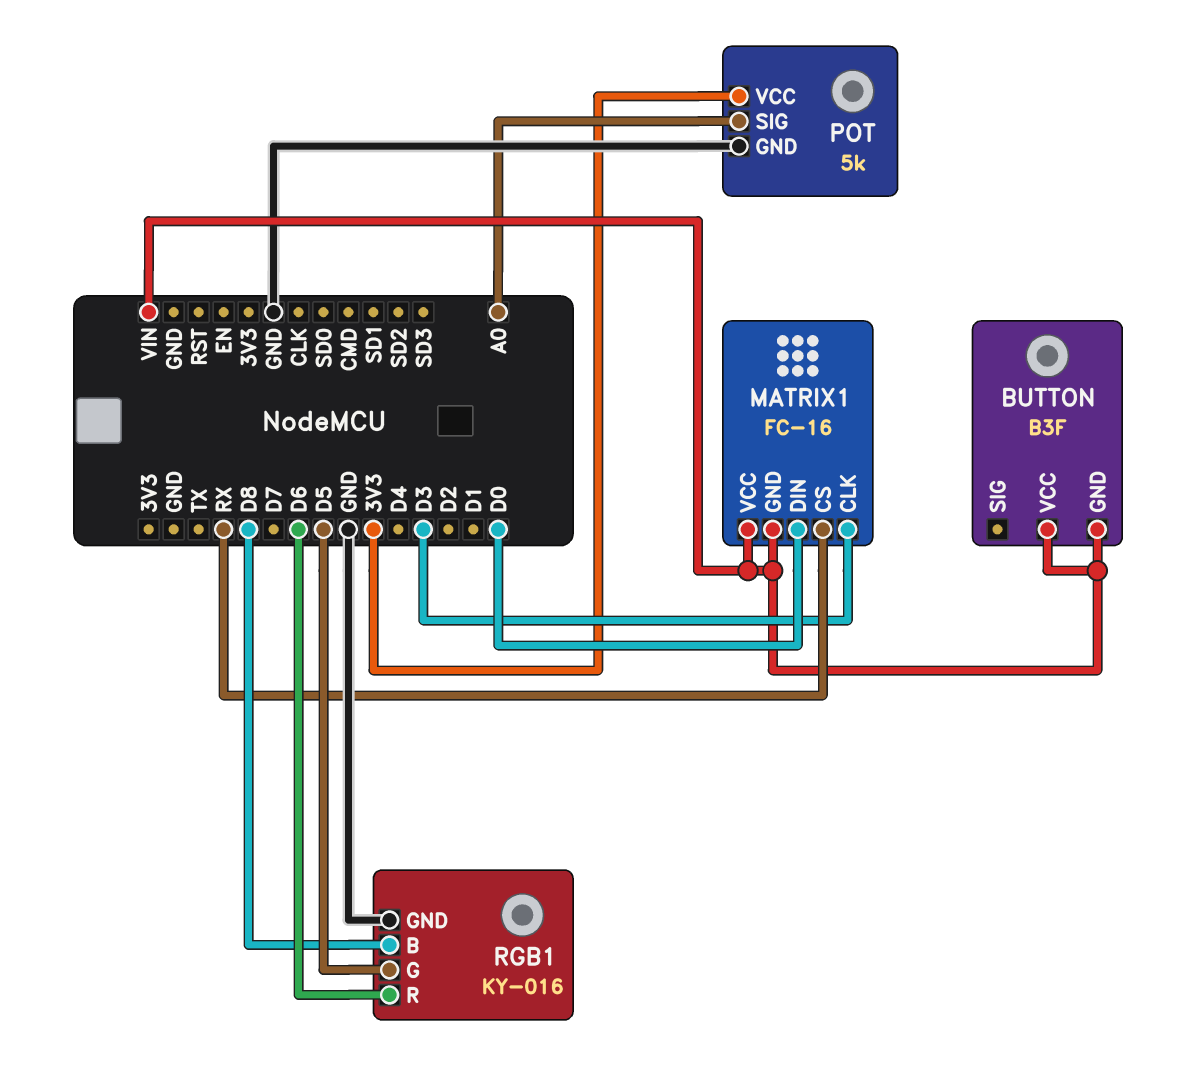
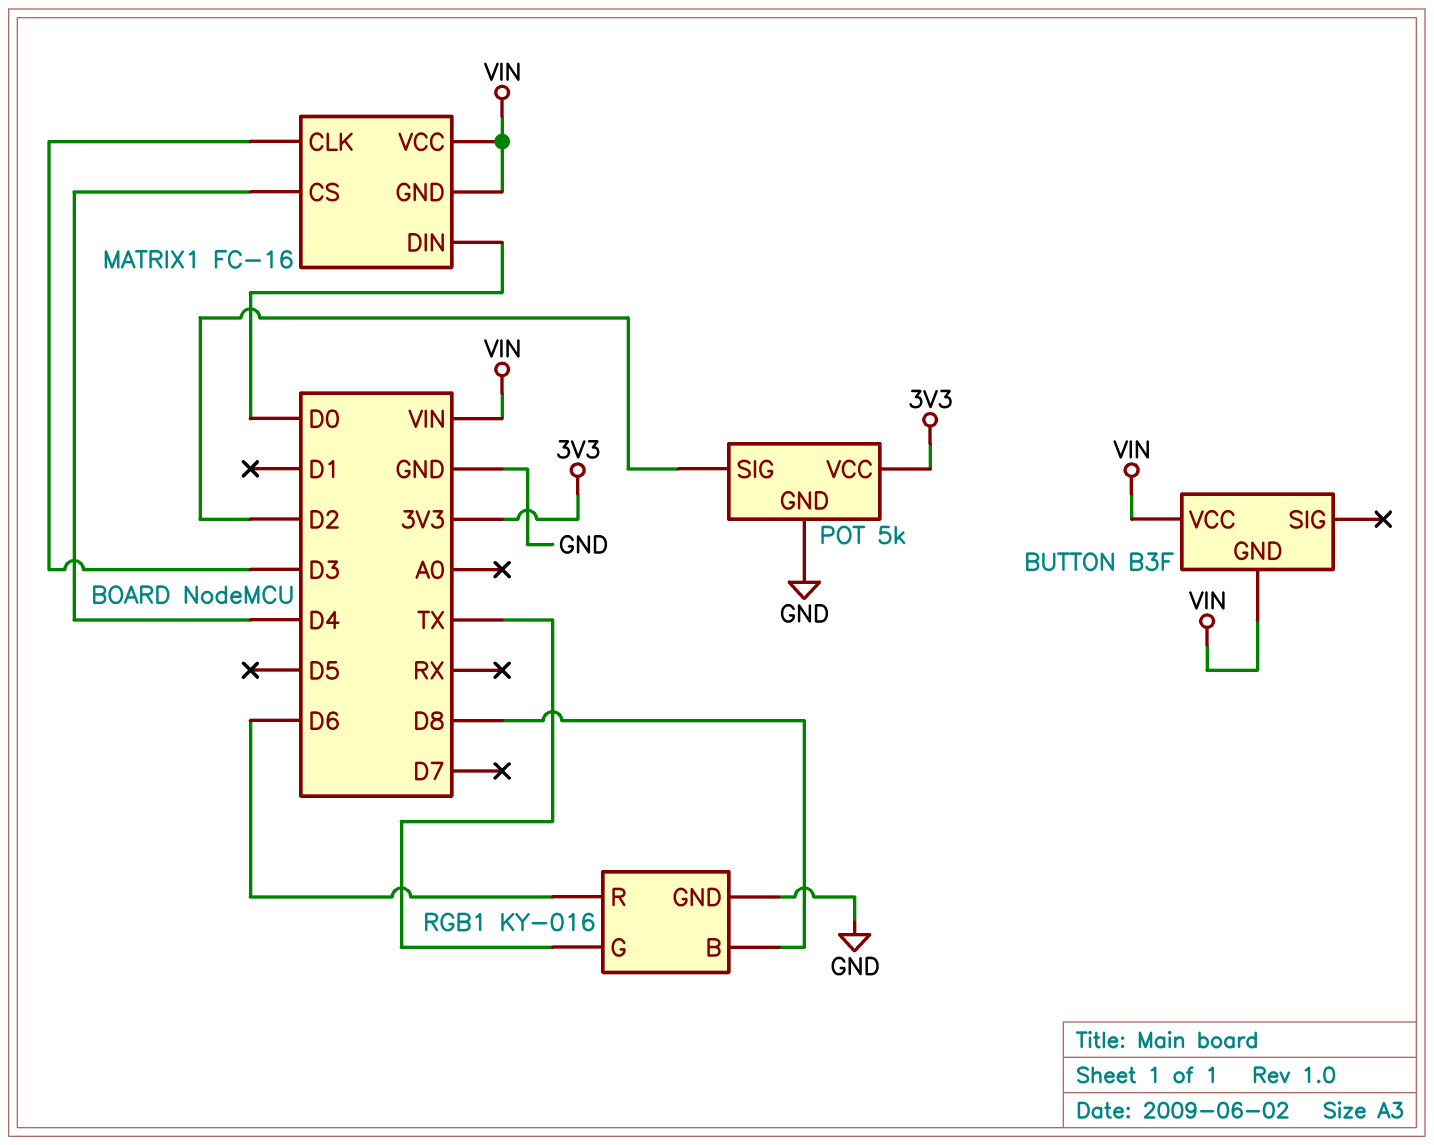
MATRIX1 pin CS: RX -> D4
POT pin SIG: A0 -> D2
RGB1 pin G: D5 -> TX

